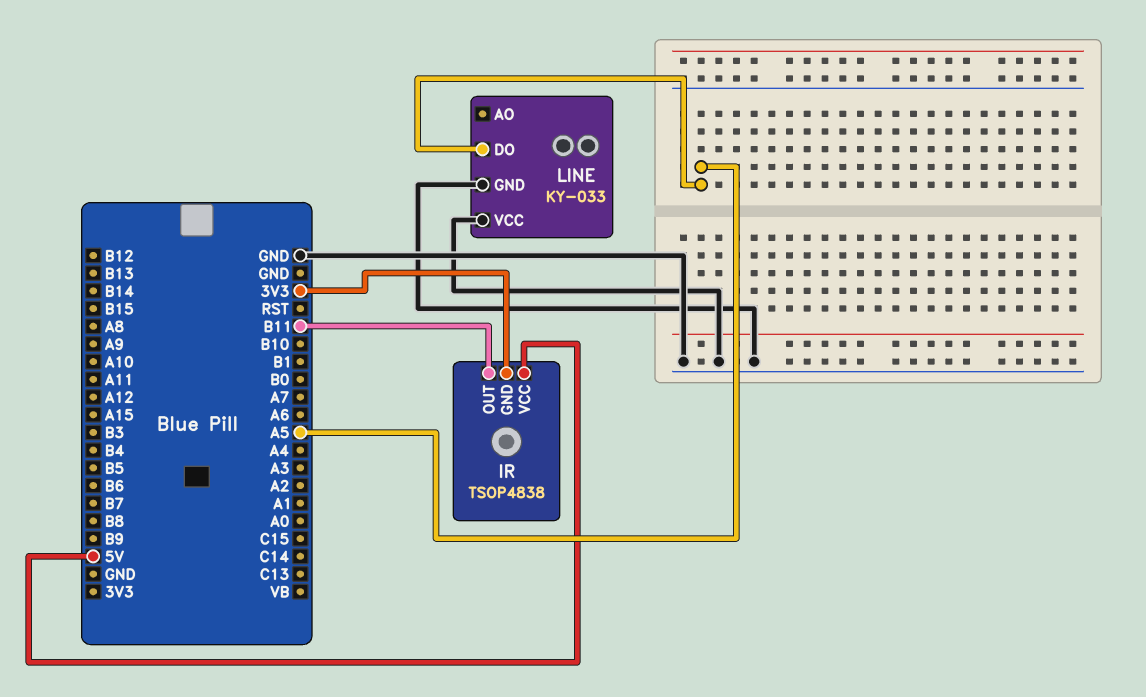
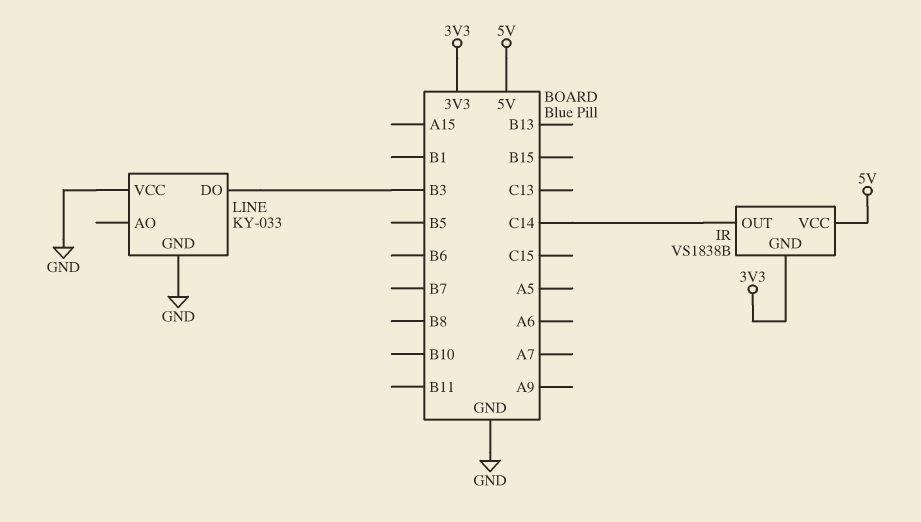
IR: TSOP4838 -> VS1838B
IR pin OUT: B11 -> C14
LINE pin DO: A5 -> B3

